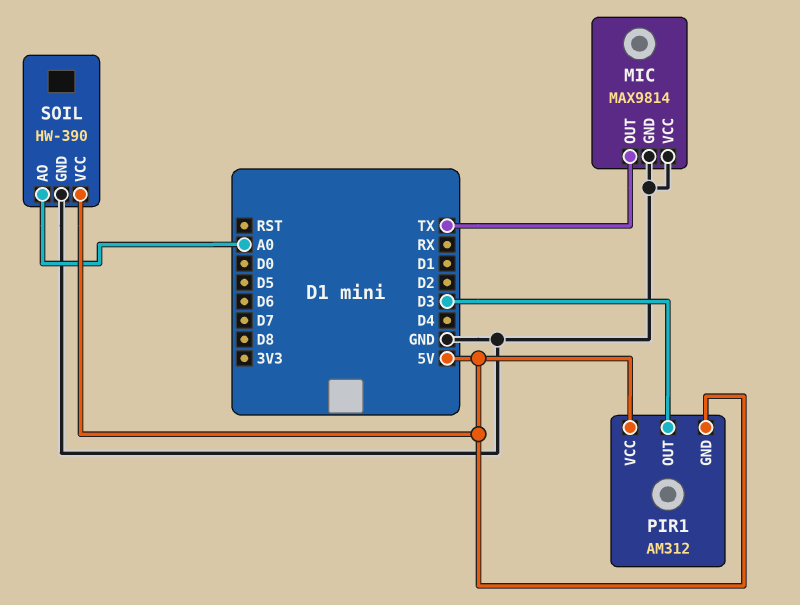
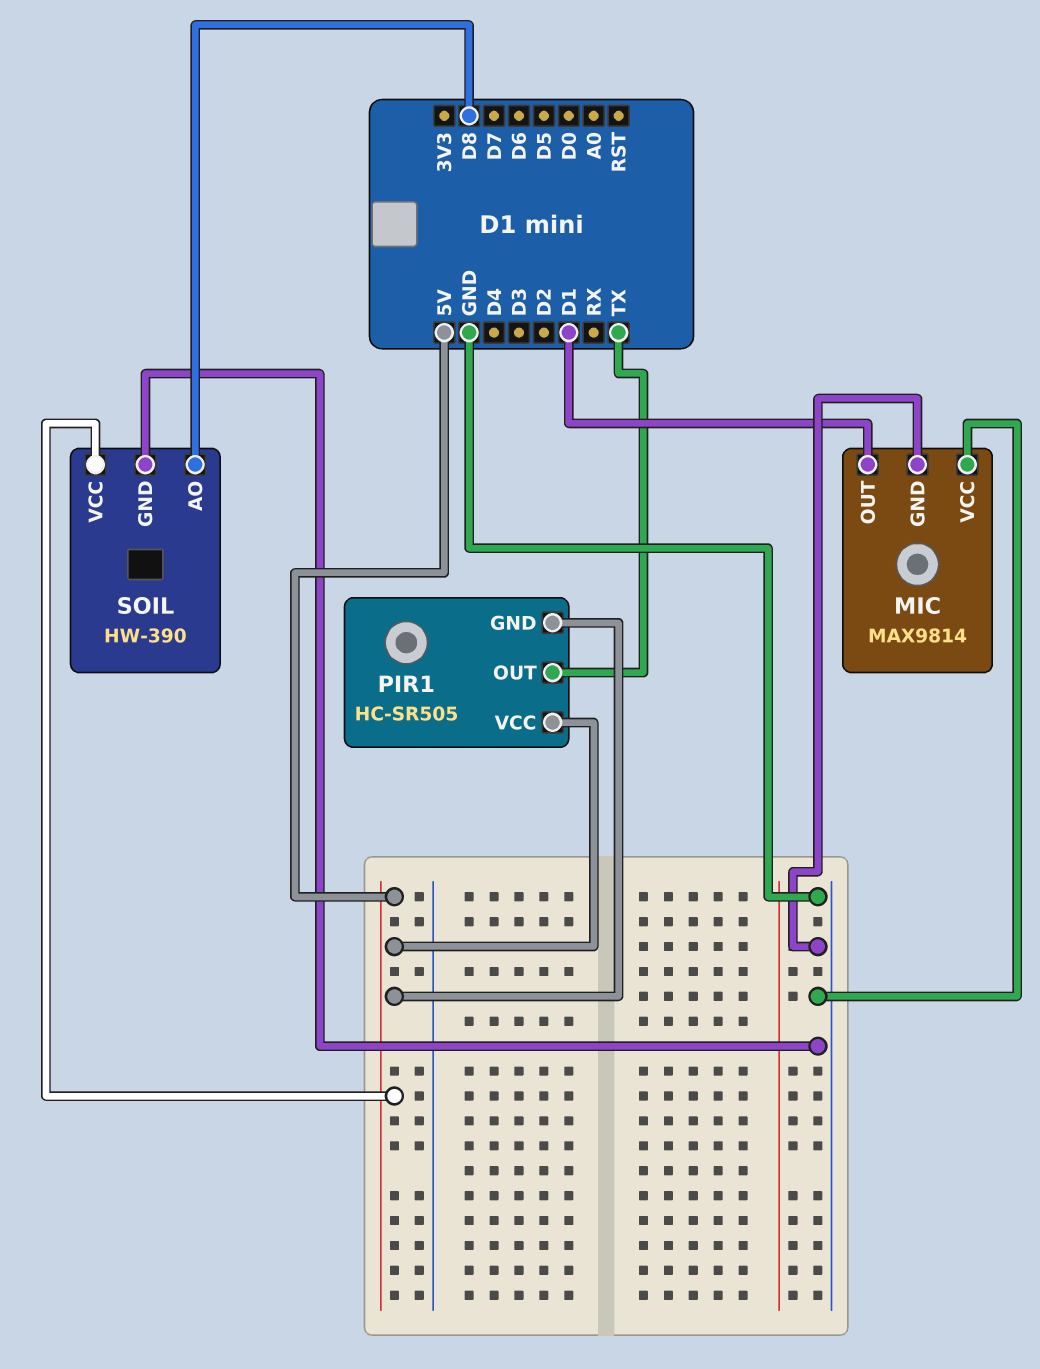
MIC pin OUT: TX -> D1
PIR1: AM312 -> HC-SR505
PIR1 pin OUT: D3 -> TX
SOIL pin AO: A0 -> D8

